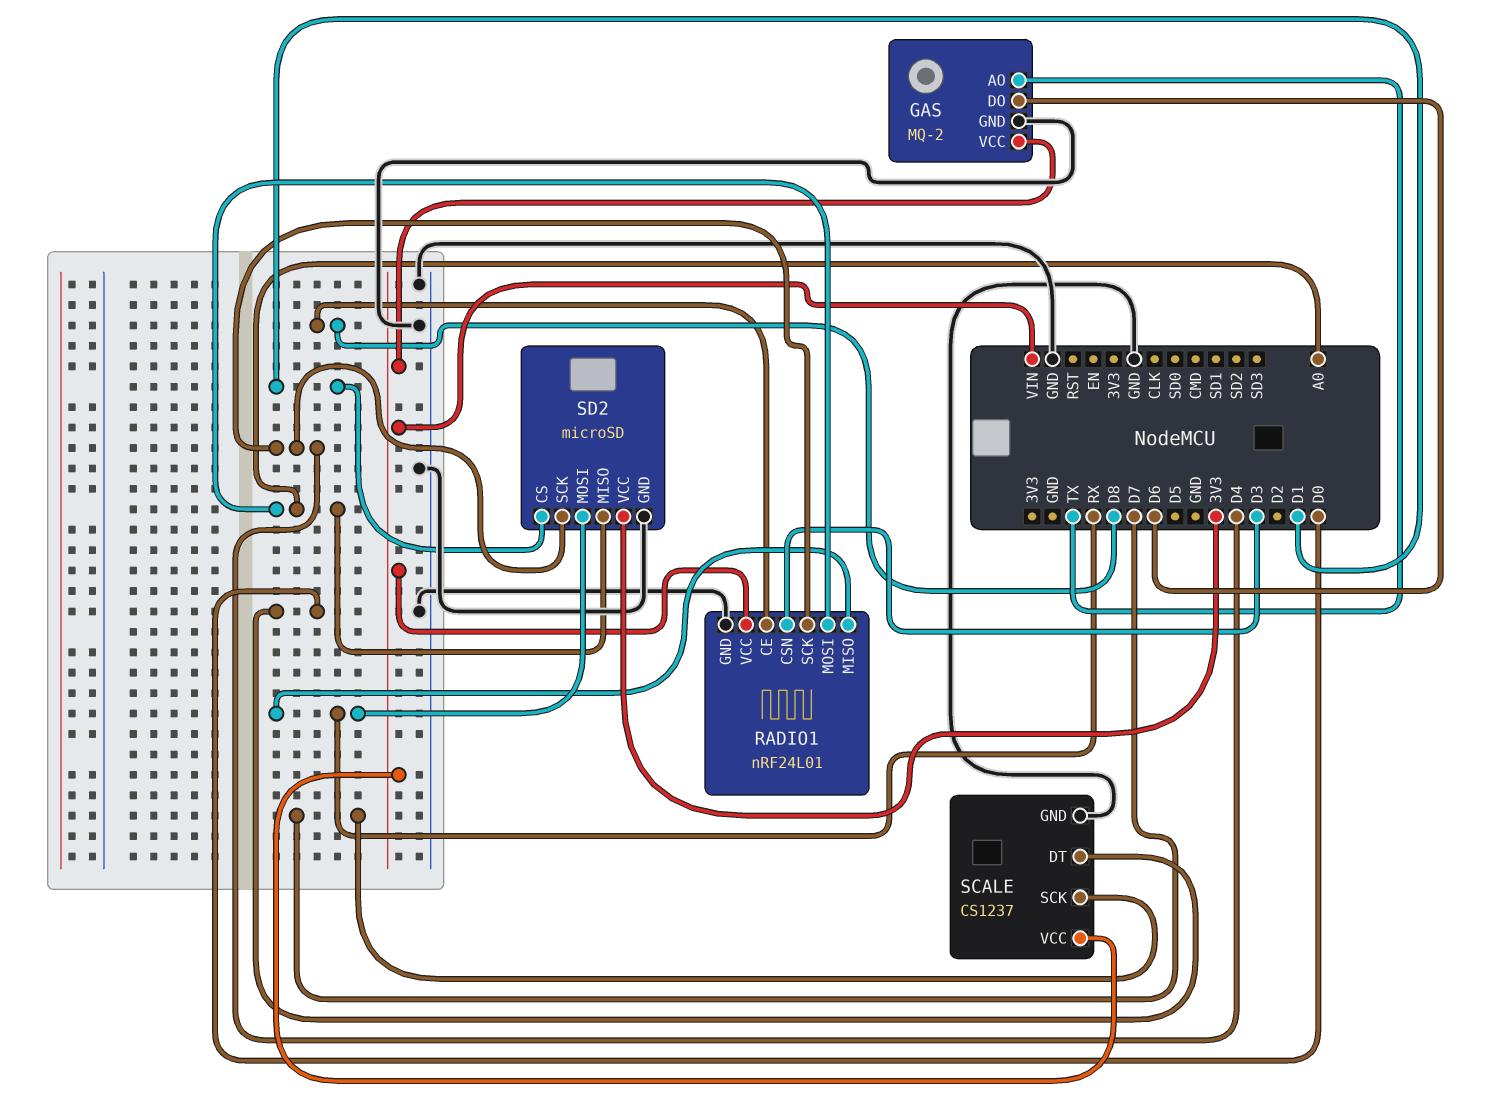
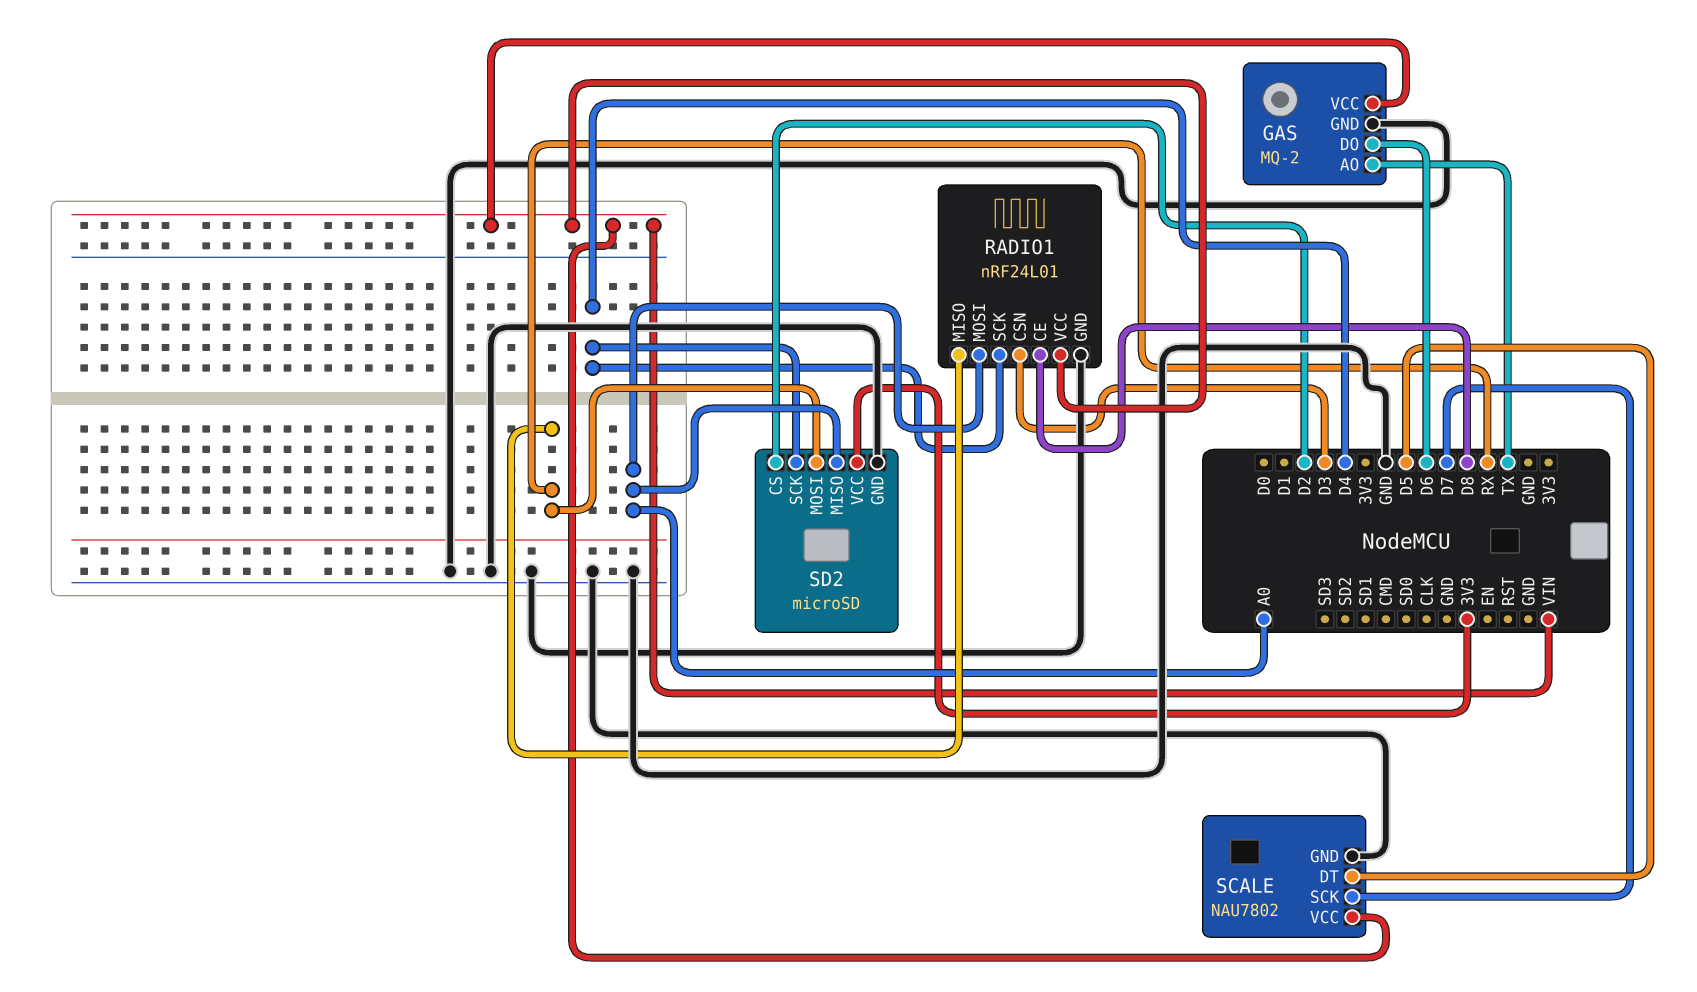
SCALE: CS1237 -> NAU7802
SCALE pin DT: D0 -> D5
SD2 pin CS: D1 -> D2

